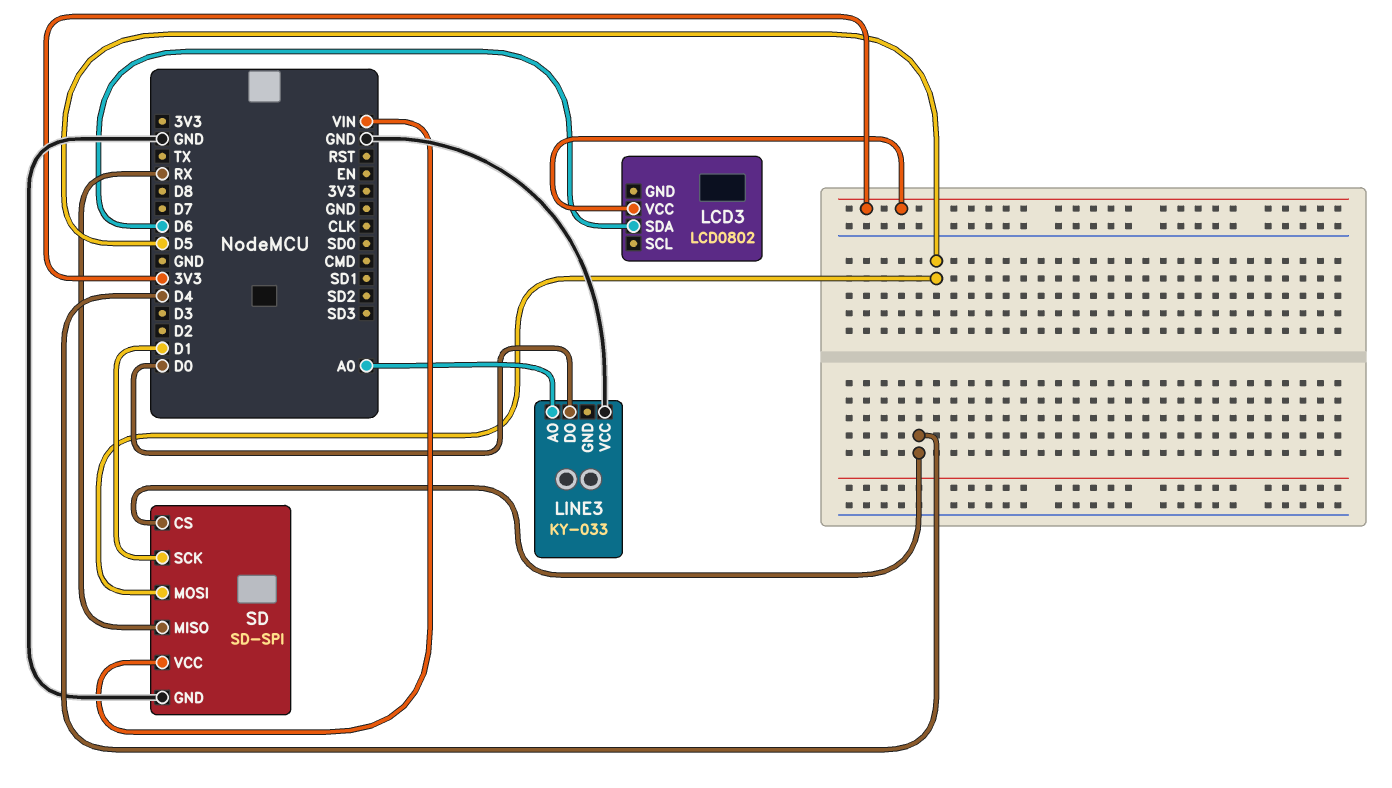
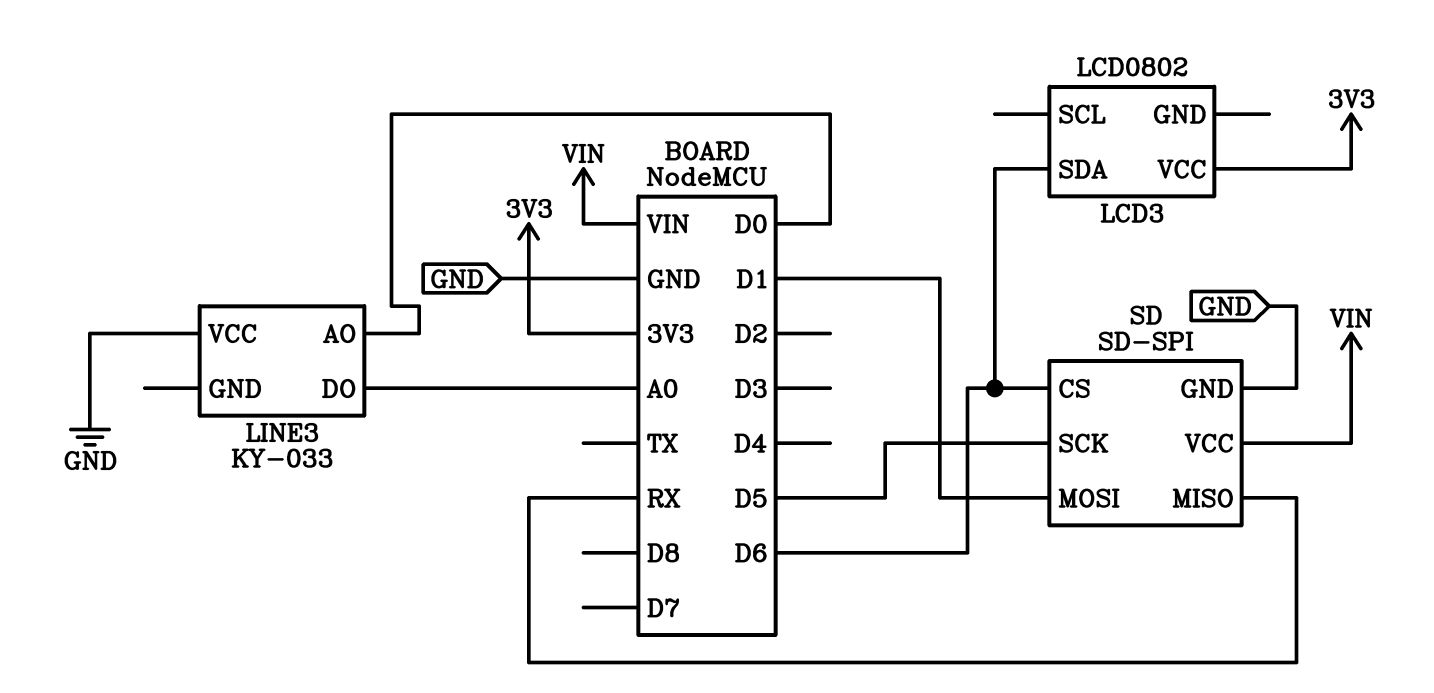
LINE3 pin AO: A0 -> D0
LINE3 pin DO: D0 -> A0
SD pin CS: D4 -> D6
SD pin MOSI: D5 -> D1
SD pin SCK: D1 -> D5

